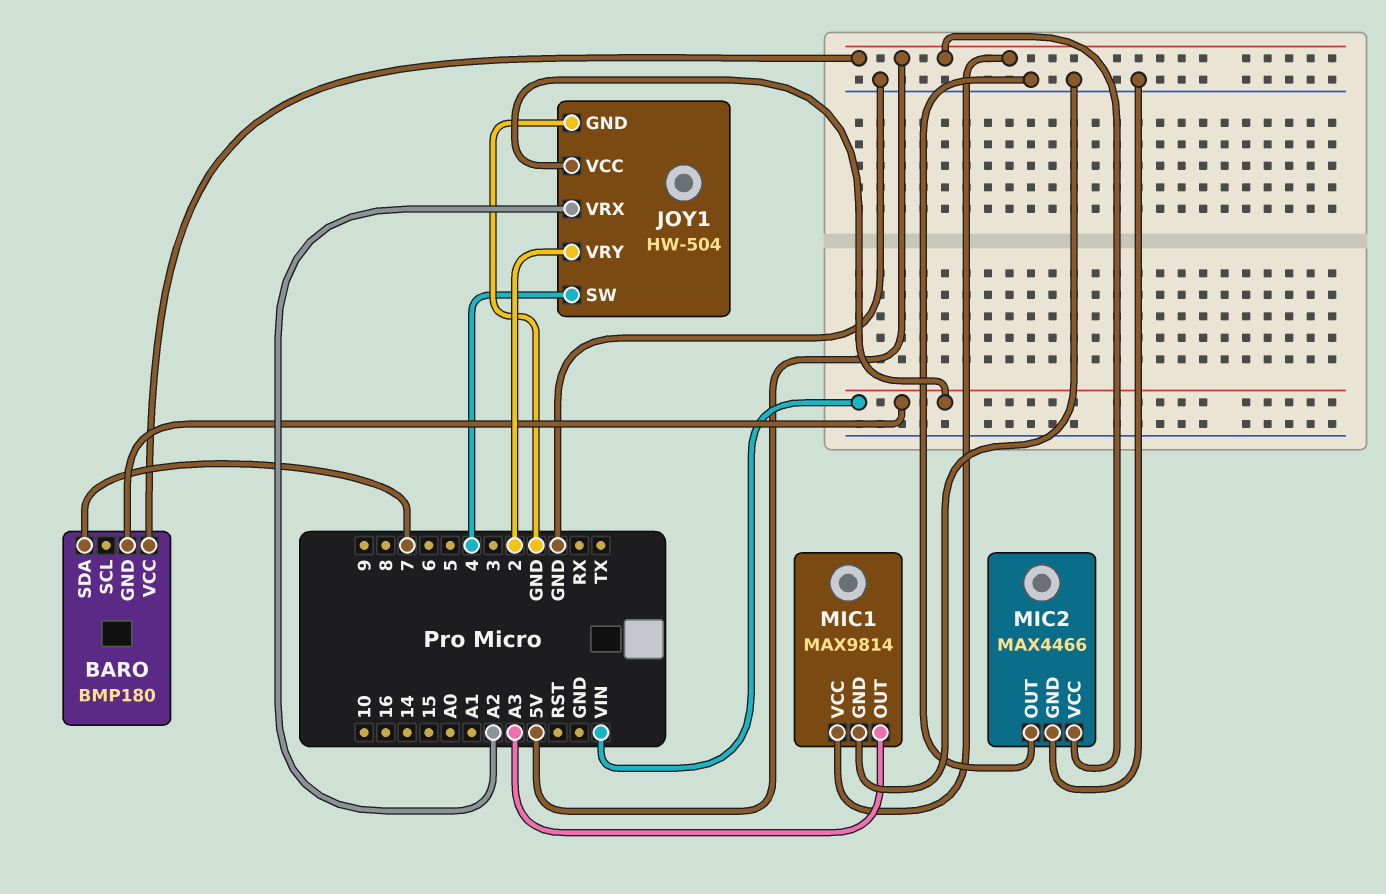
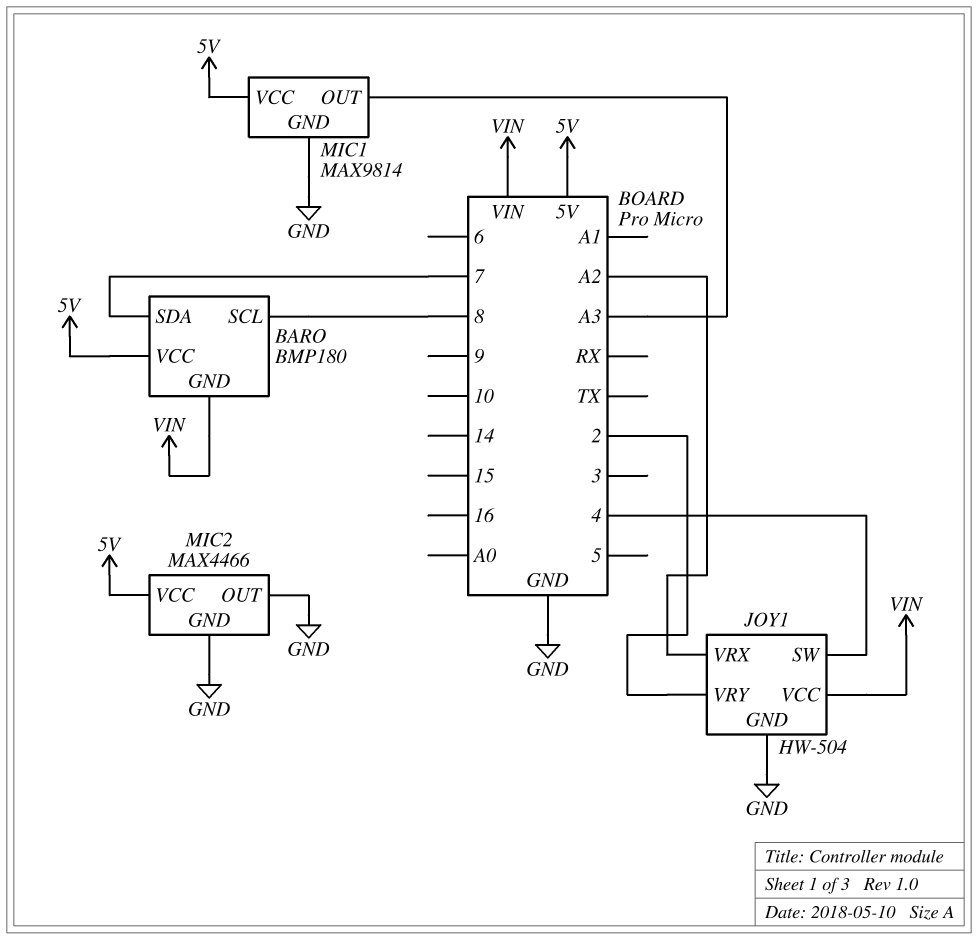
BARO pin SCL: none -> 8

